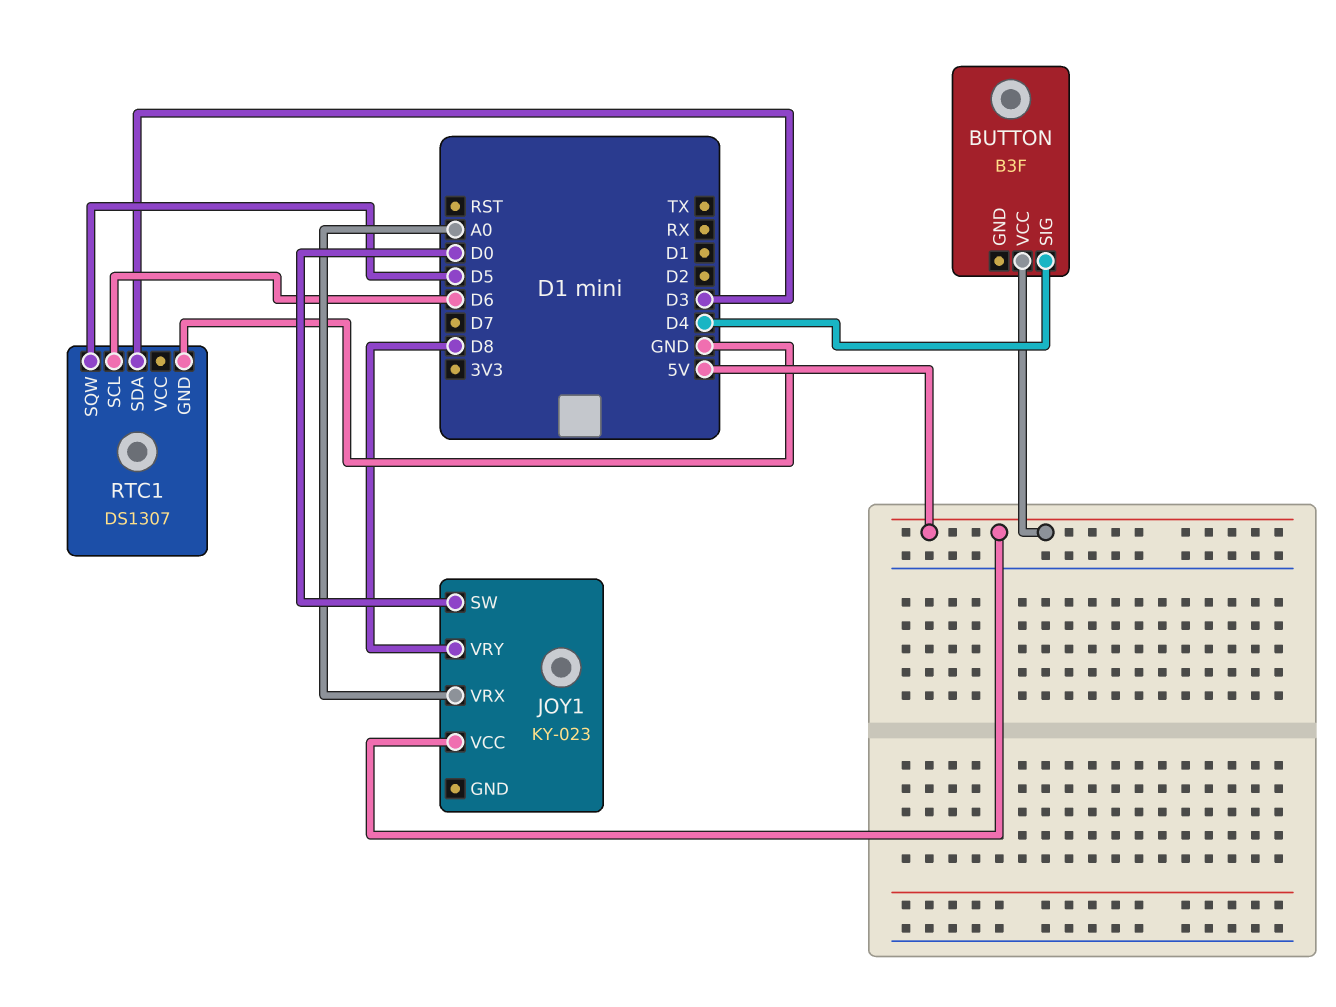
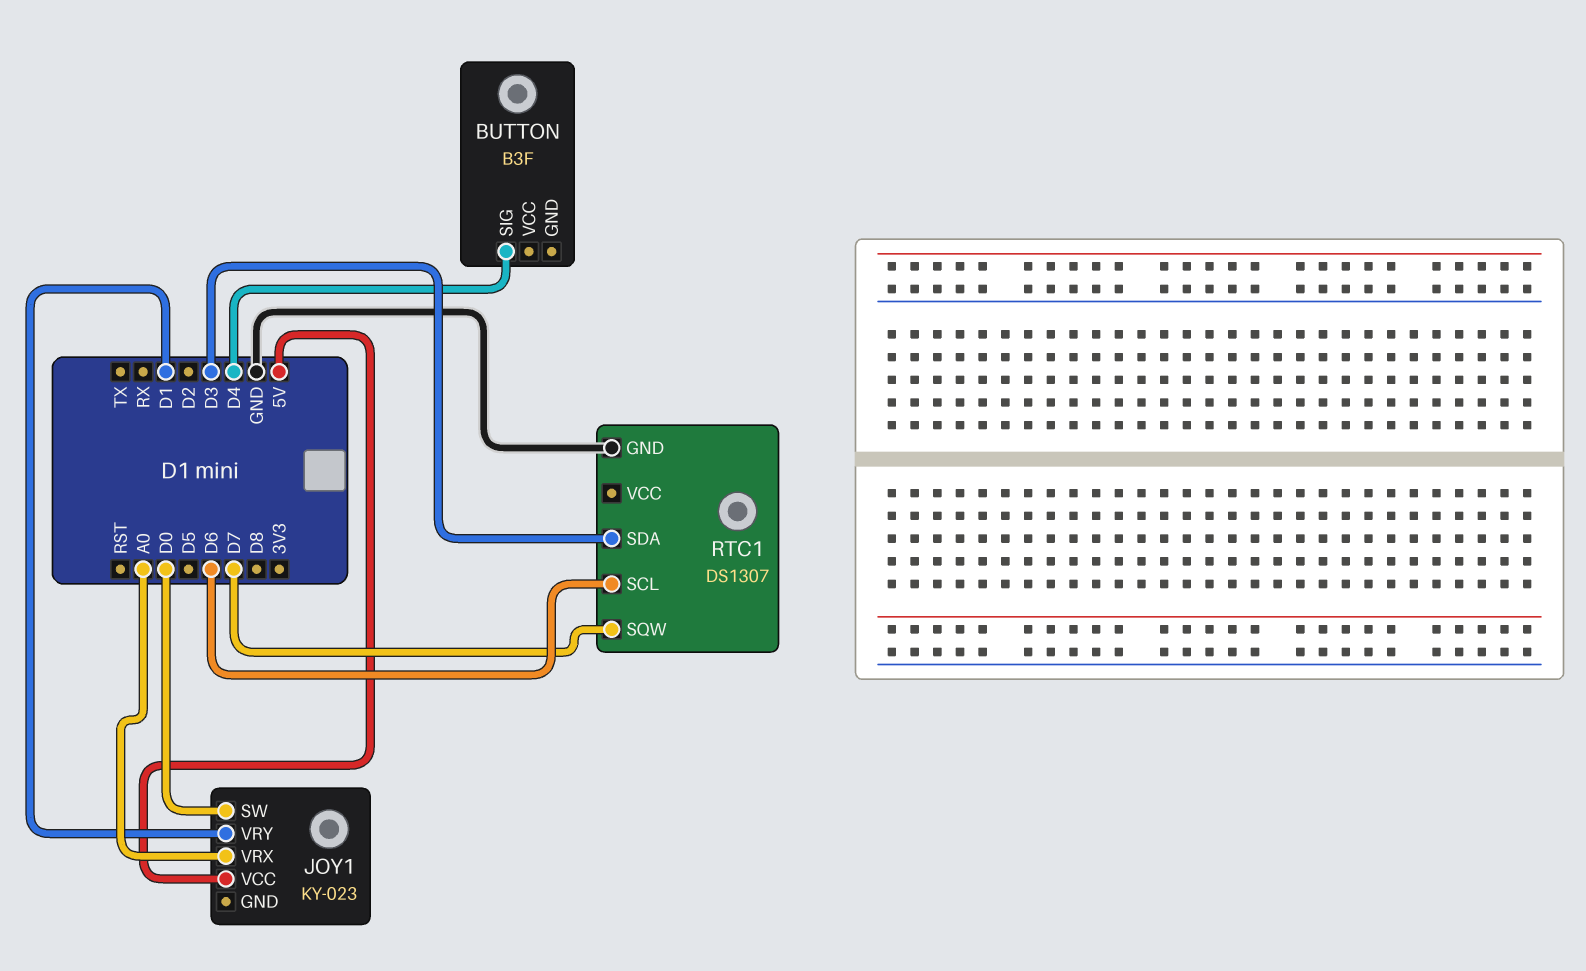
BUTTON pin VCC: 5V -> none
JOY1 pin VRY: D8 -> D1
RTC1 pin SQW: D5 -> D7

